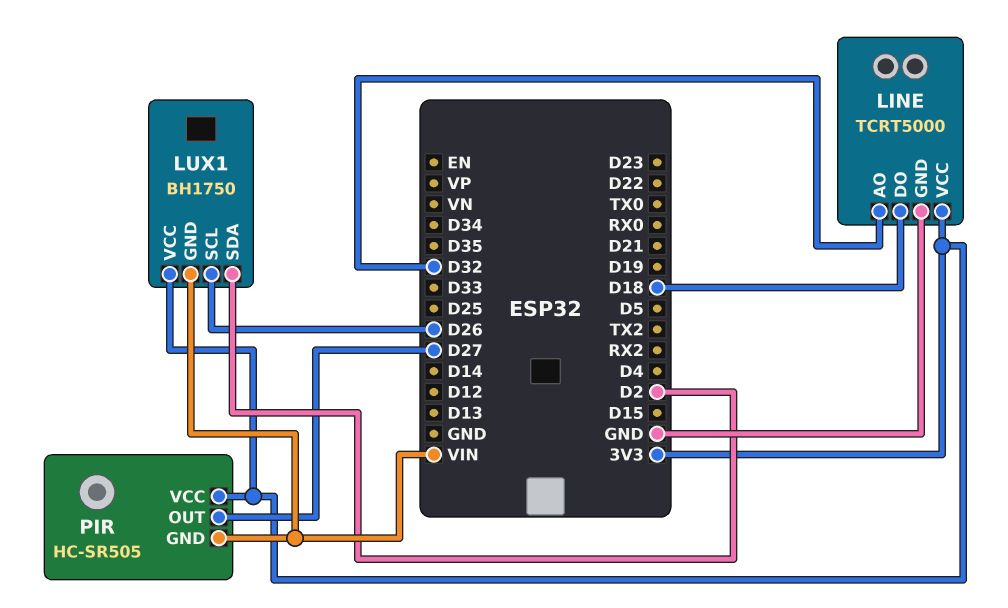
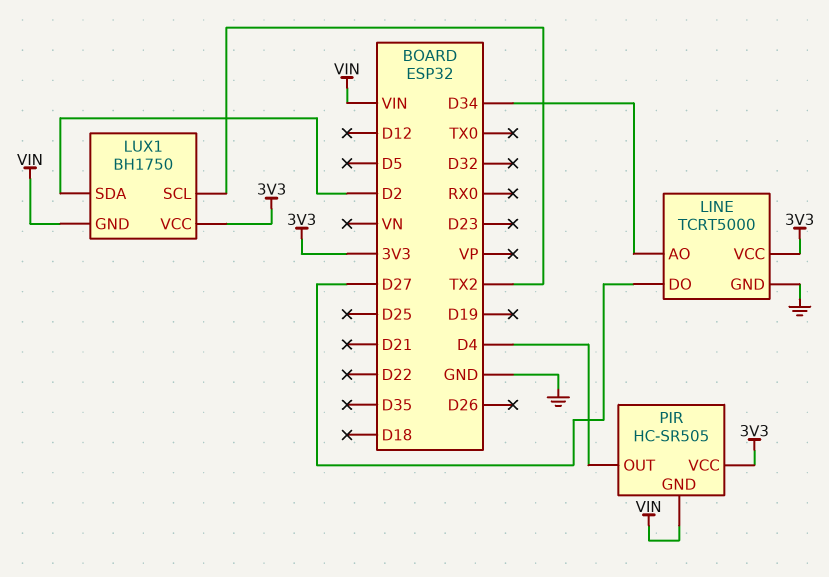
LINE pin AO: D32 -> D34
LINE pin DO: D18 -> D27
LUX1 pin SCL: D26 -> TX2
PIR pin OUT: D27 -> D4

